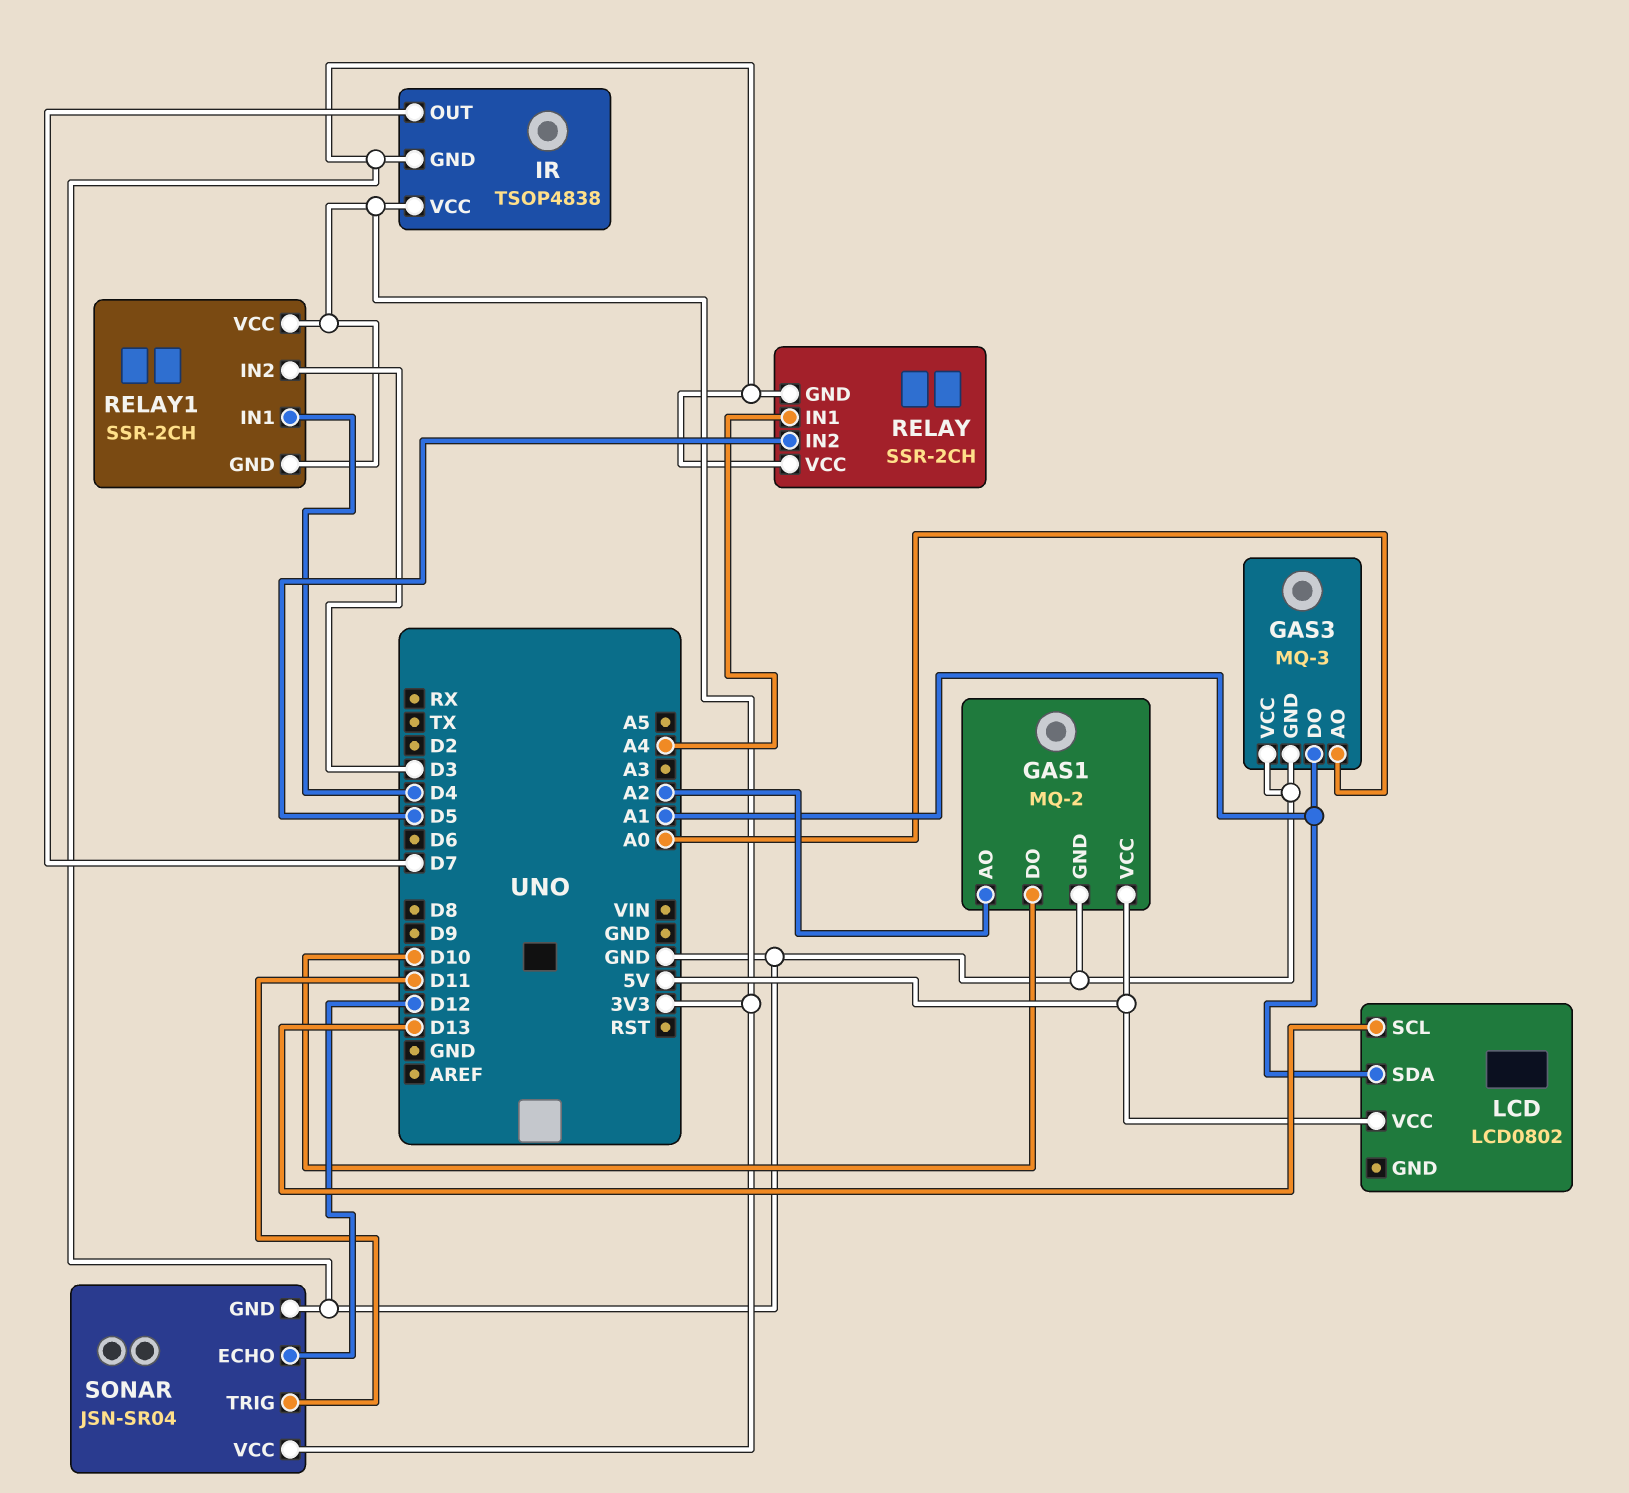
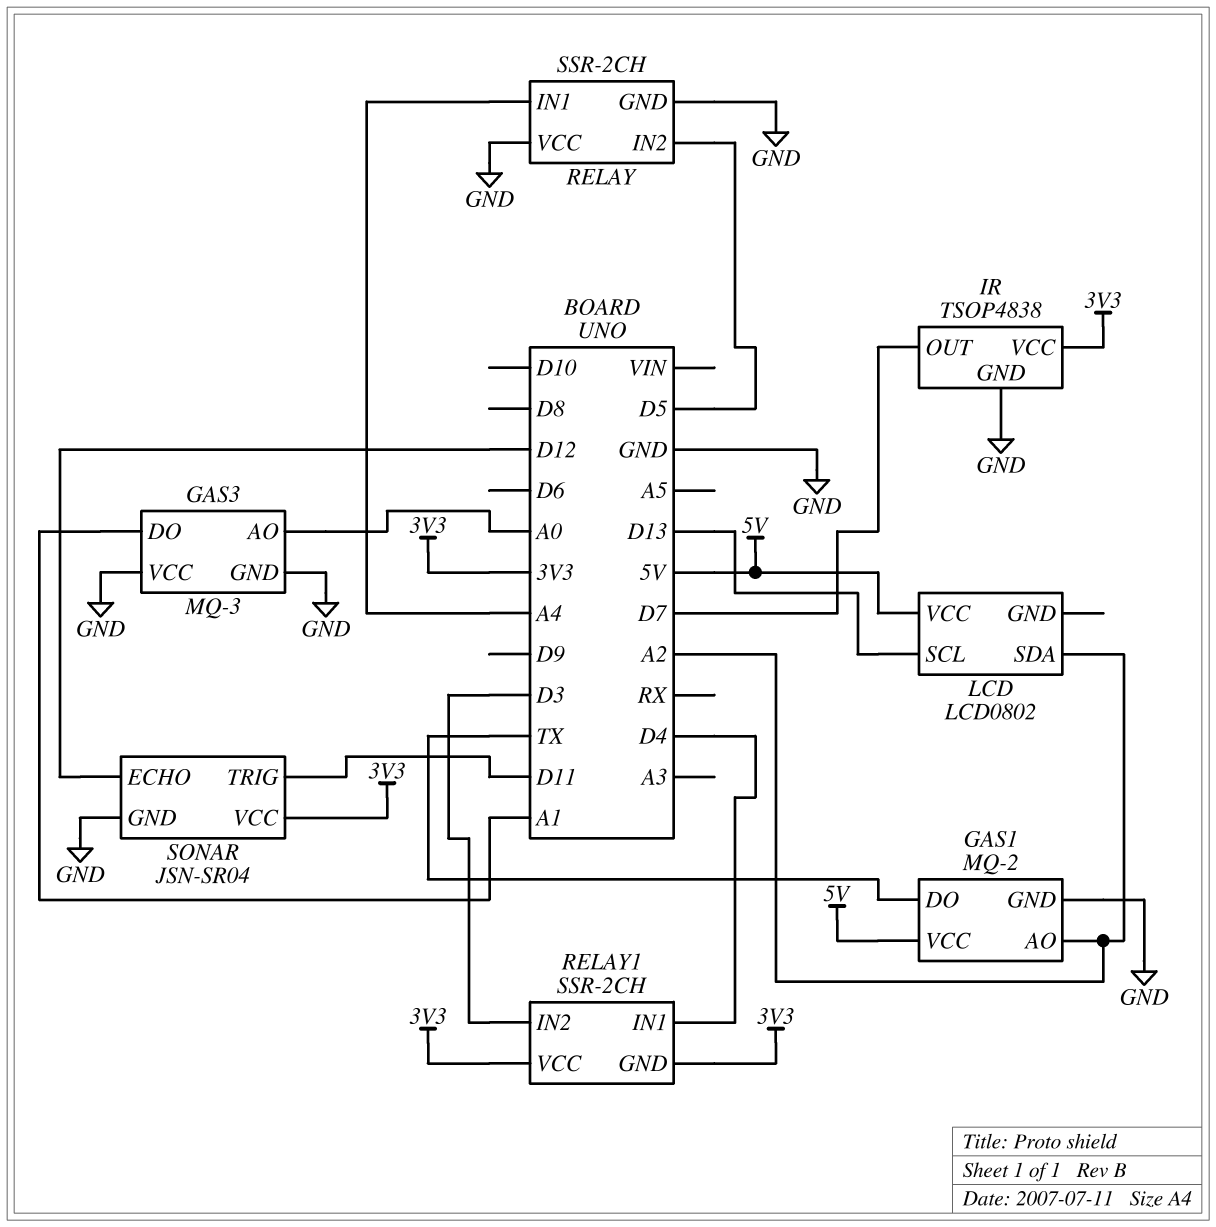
GAS1 pin DO: D10 -> TX
LCD pin SDA: A1 -> A2

